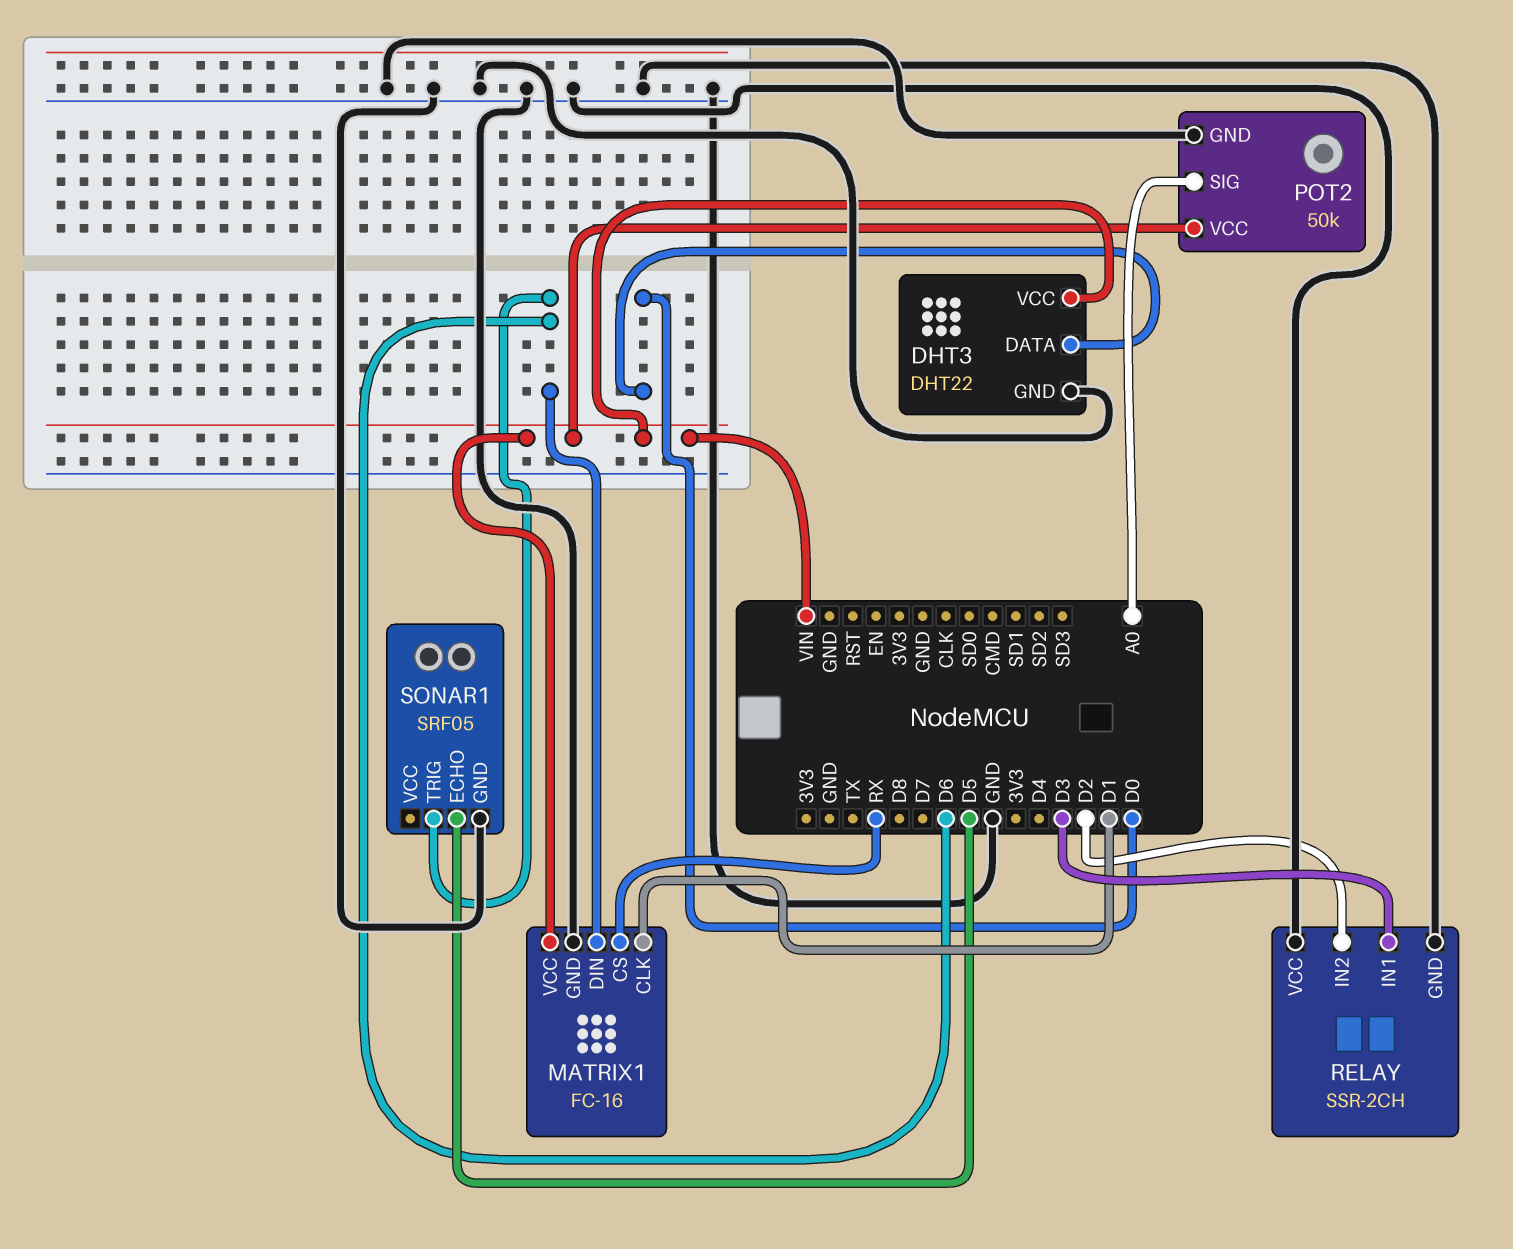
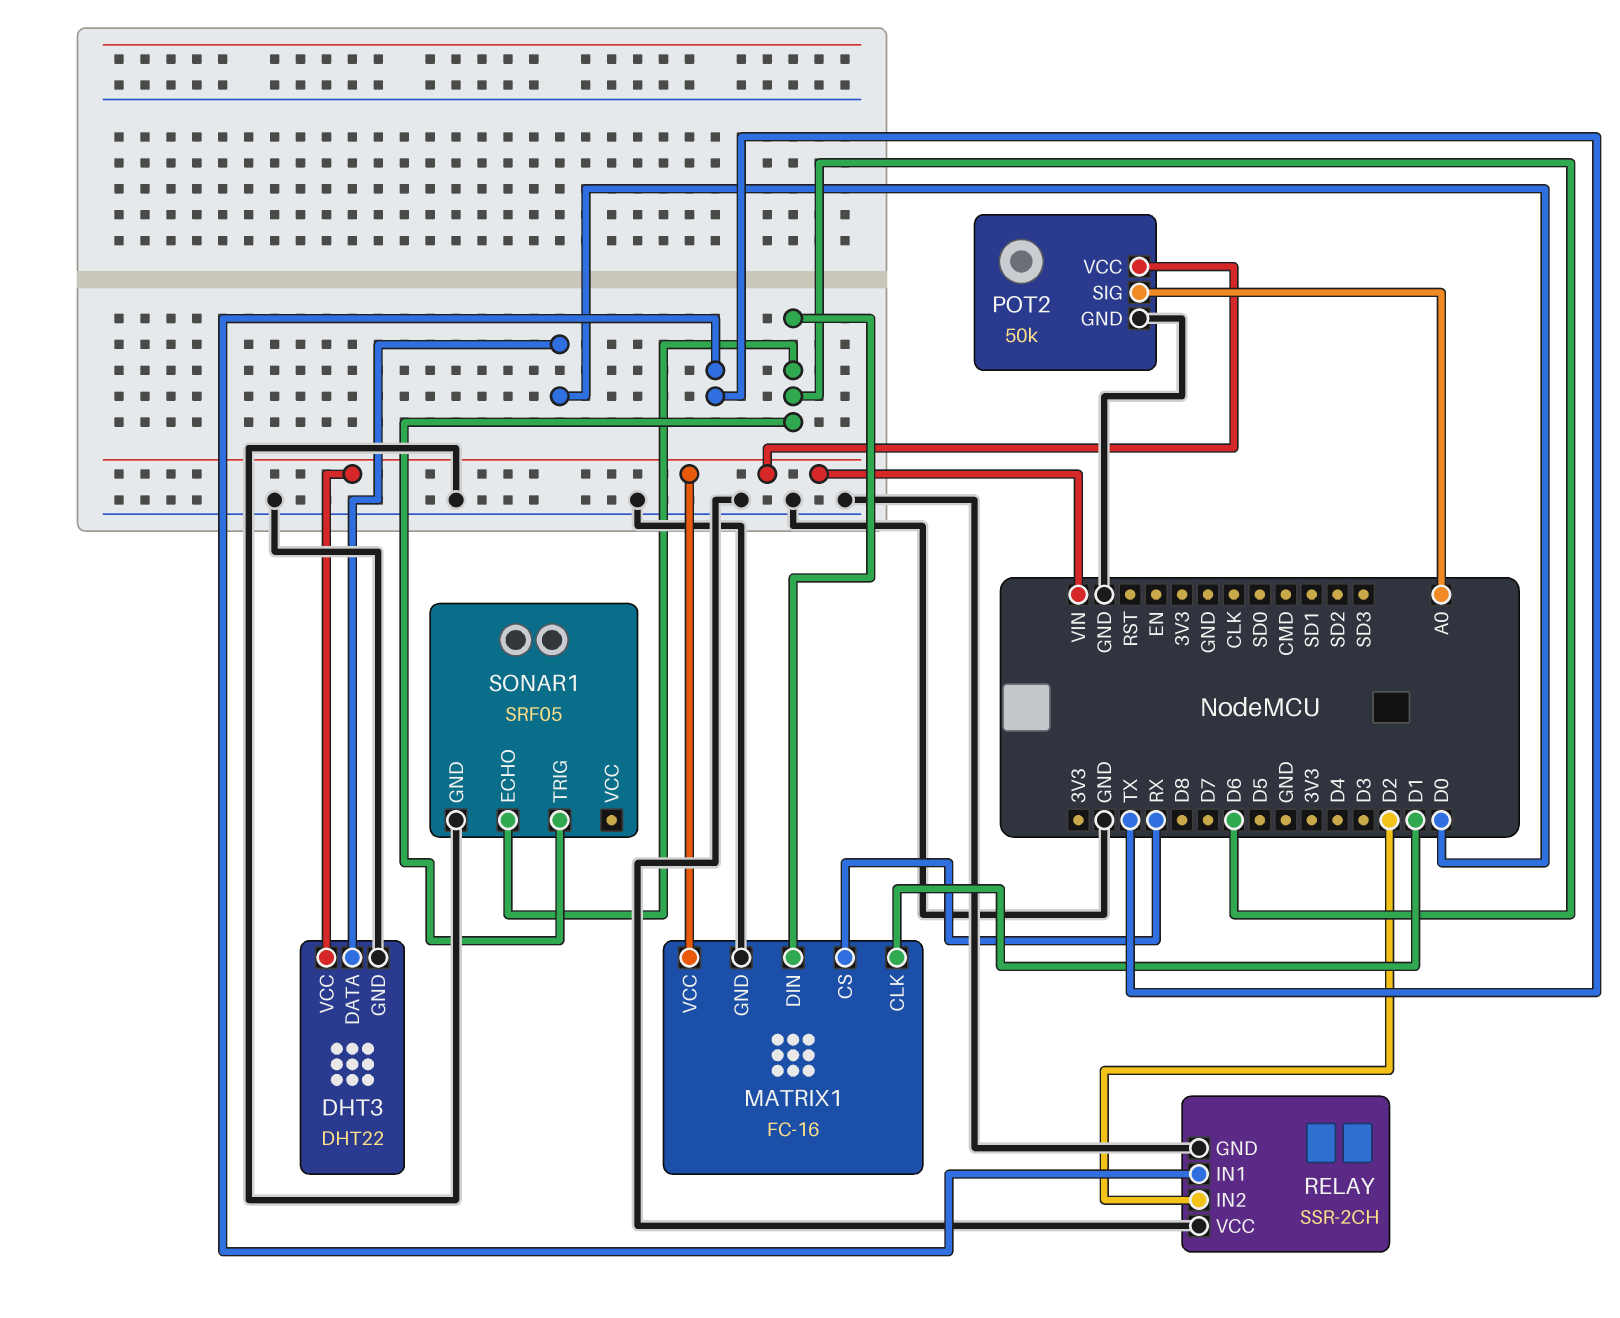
RELAY pin IN1: D3 -> TX
SONAR1 pin ECHO: D5 -> D6

